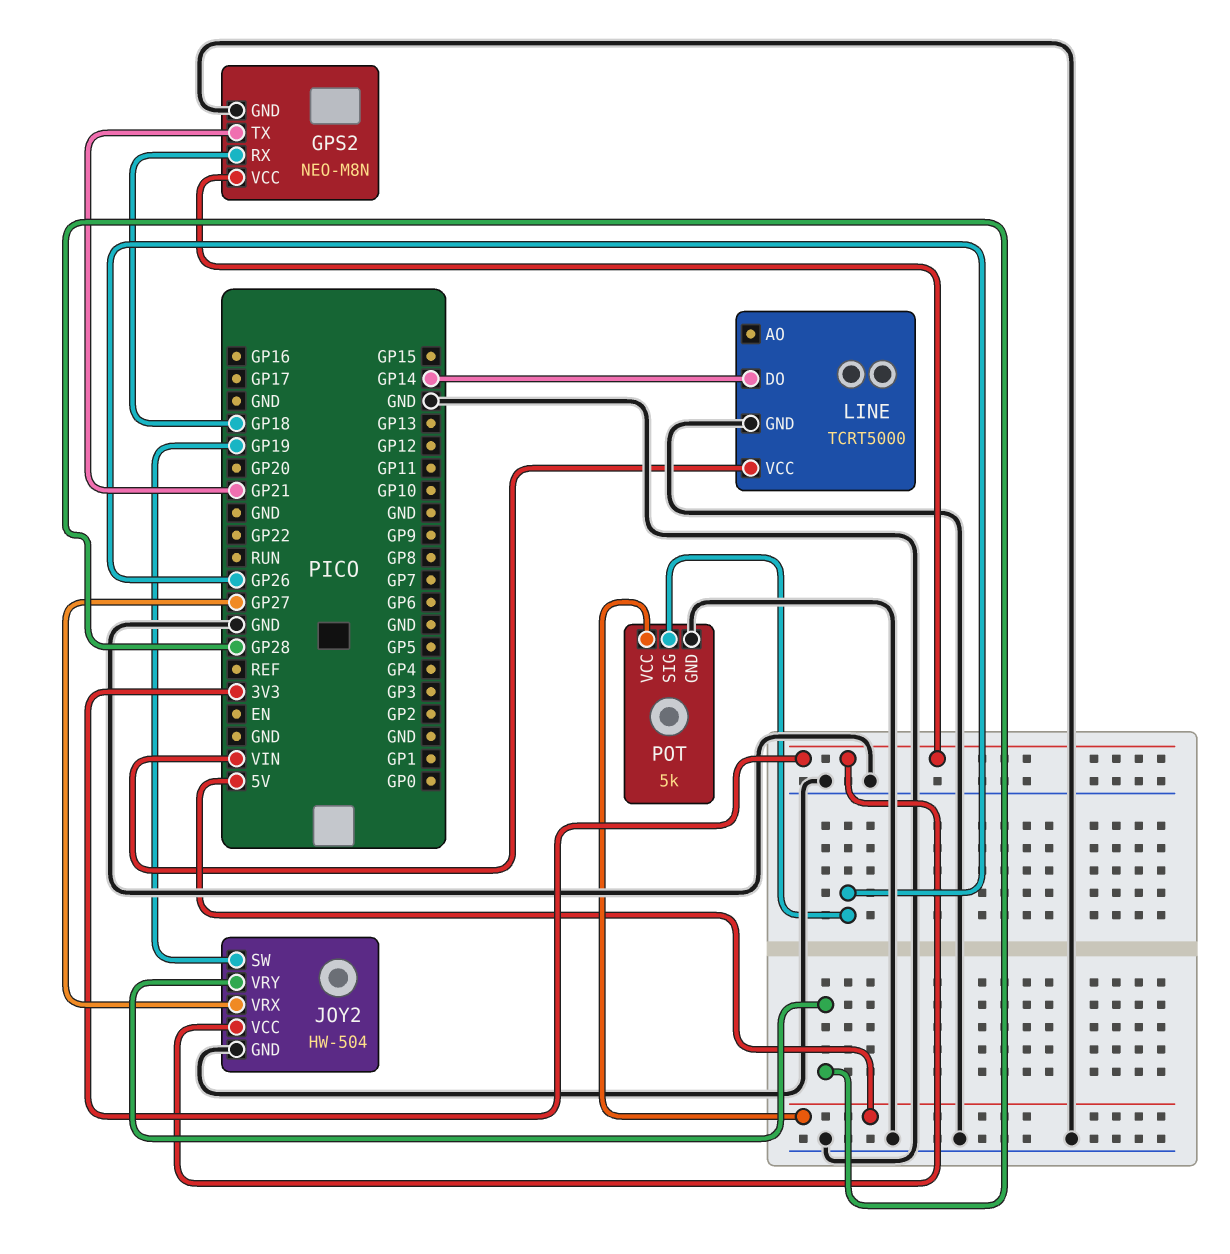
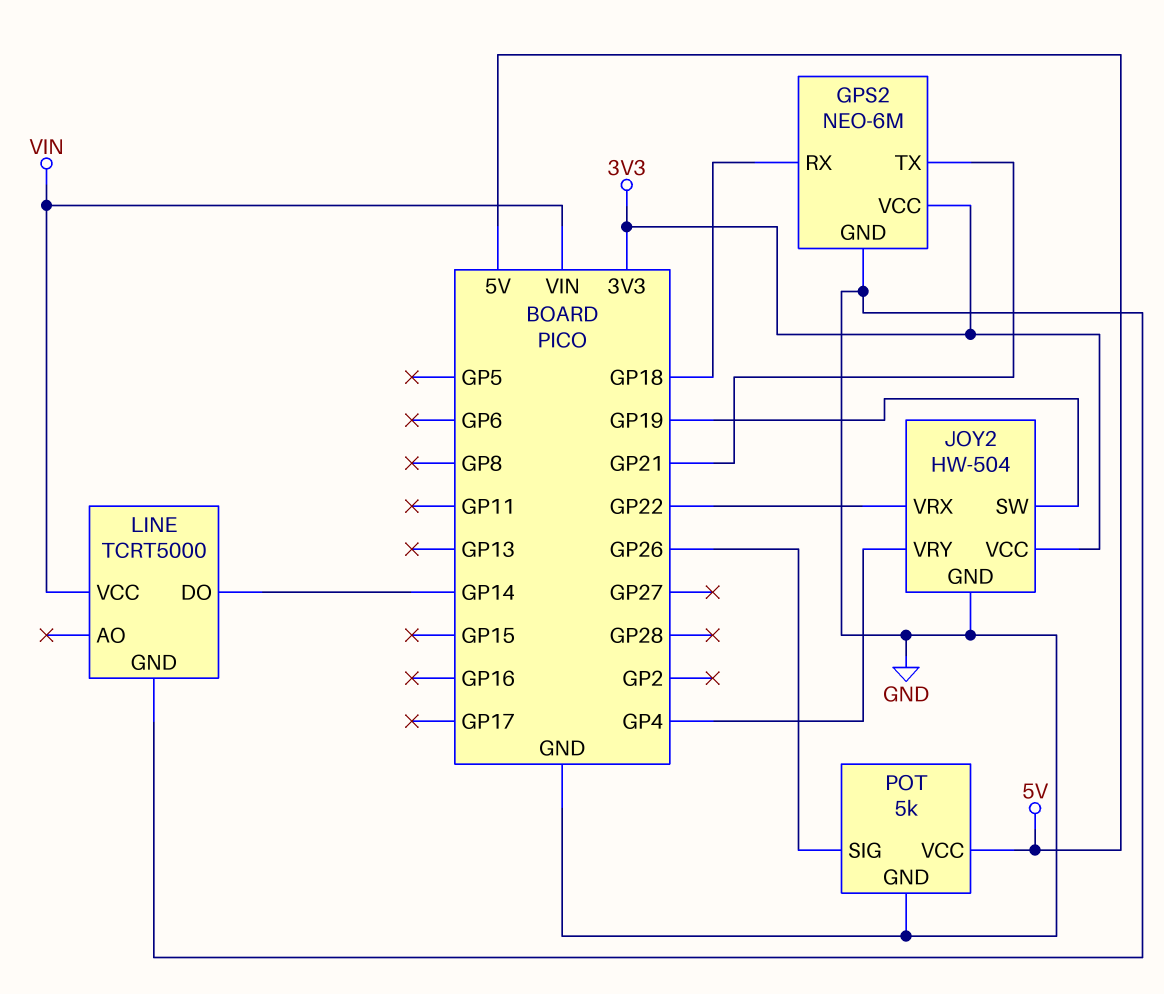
GPS2: NEO-M8N -> NEO-6M
JOY2 pin VRX: GP27 -> GP22
JOY2 pin VRY: GP28 -> GP4

